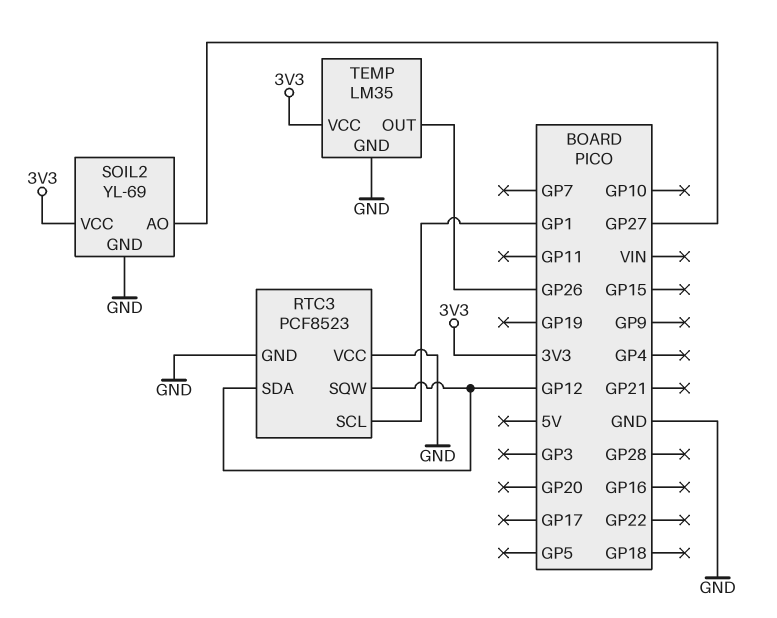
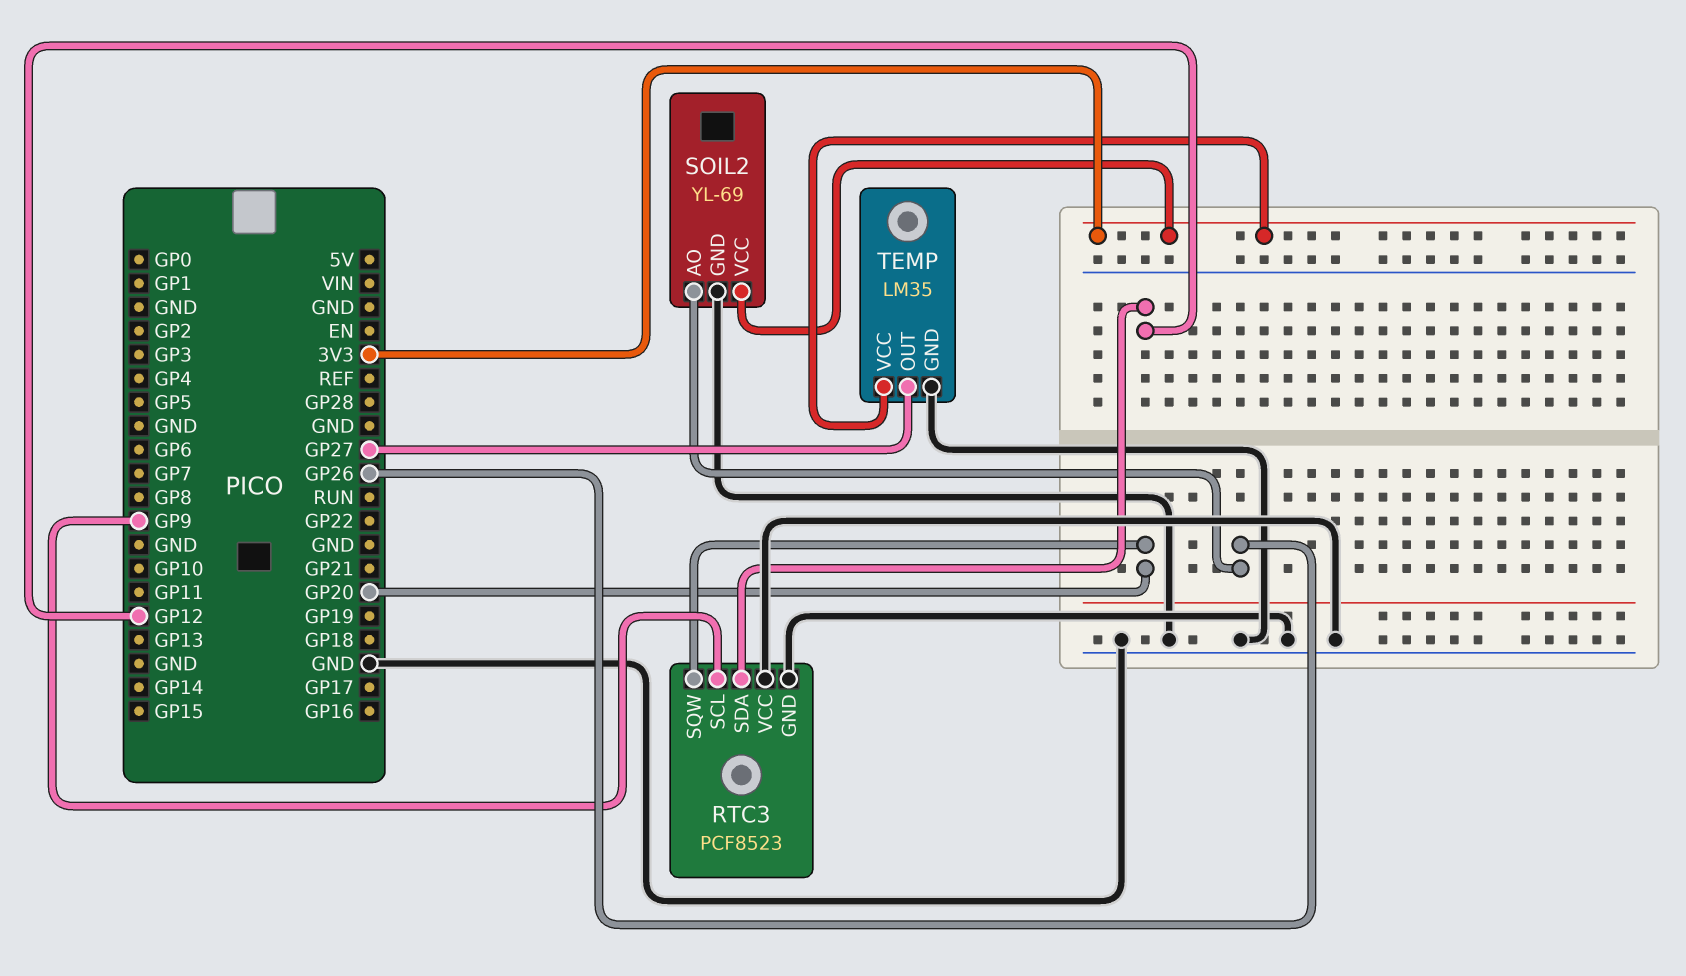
RTC3 pin SCL: GP1 -> GP9
RTC3 pin SQW: GP12 -> GP20
SOIL2 pin AO: GP27 -> GP26
TEMP pin OUT: GP26 -> GP27

